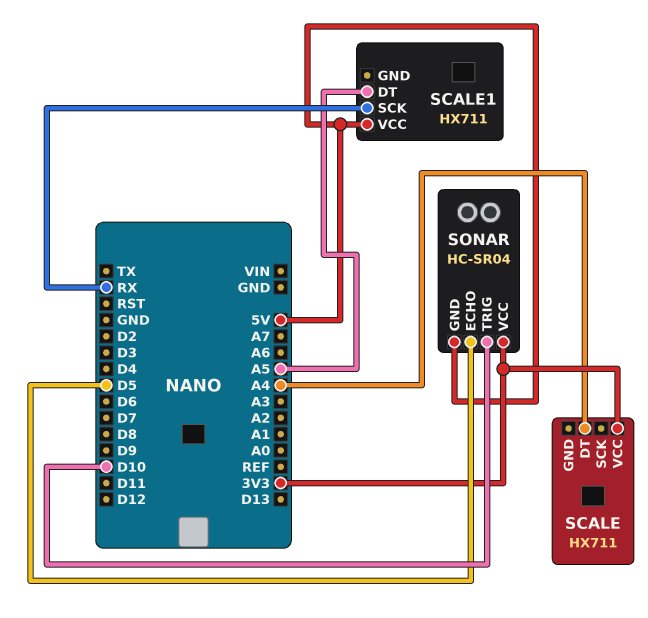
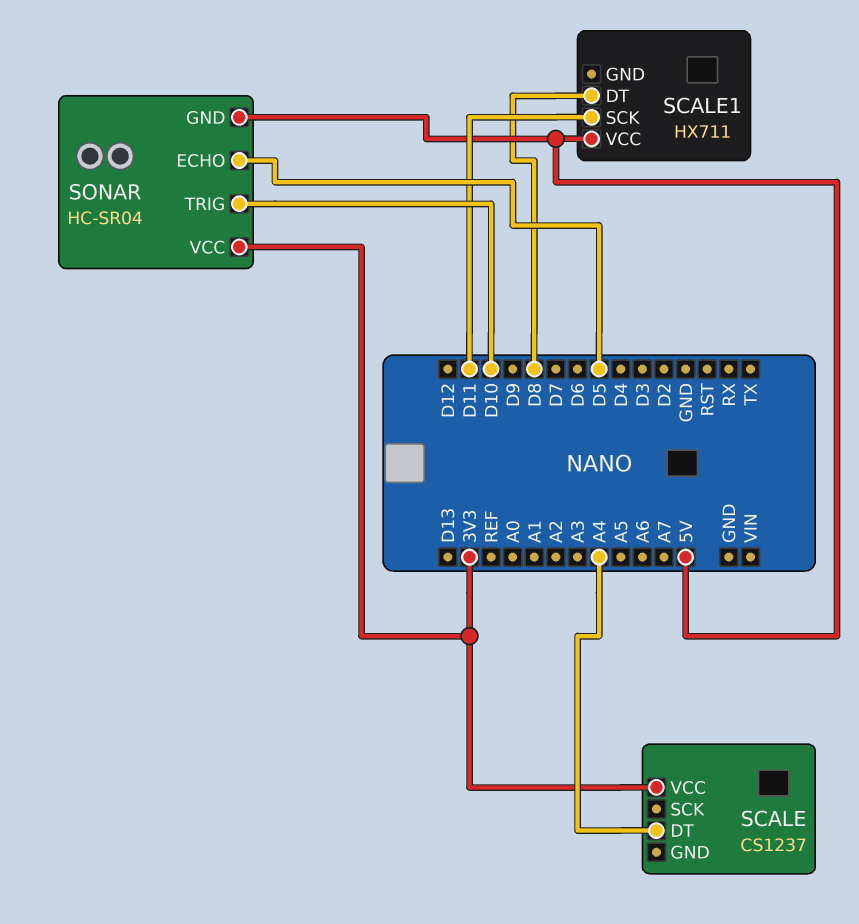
SCALE: HX711 -> CS1237
SCALE1 pin DT: A5 -> D8
SCALE1 pin SCK: RX -> D11

